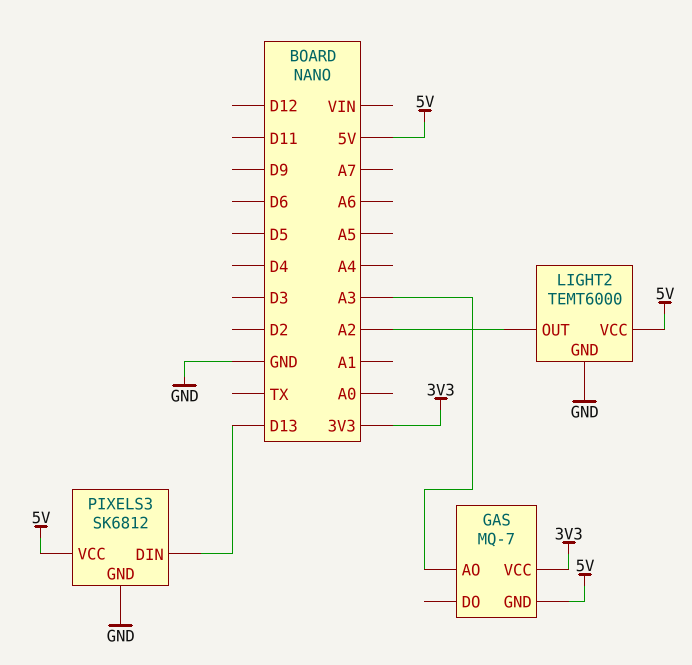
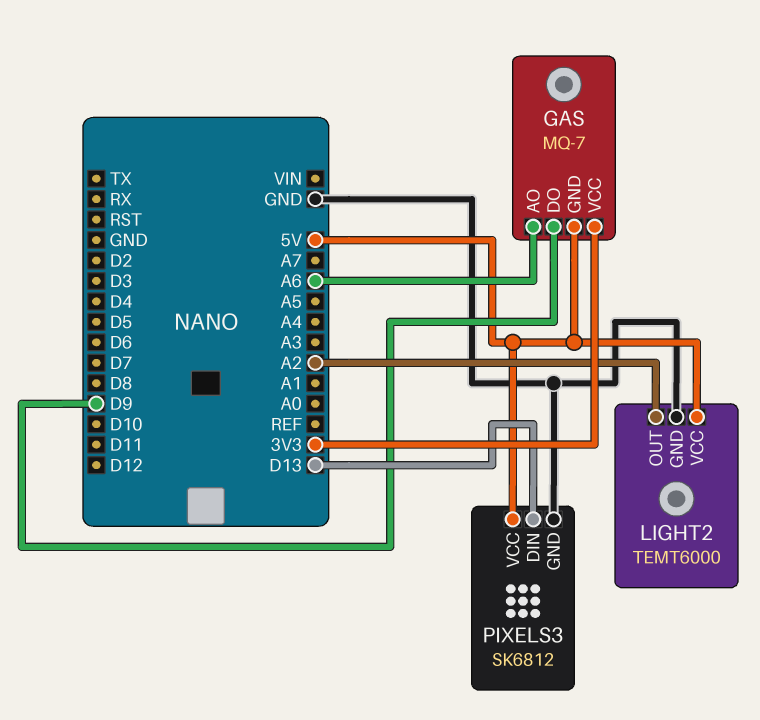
GAS pin AO: A3 -> A6
GAS pin DO: none -> D9

